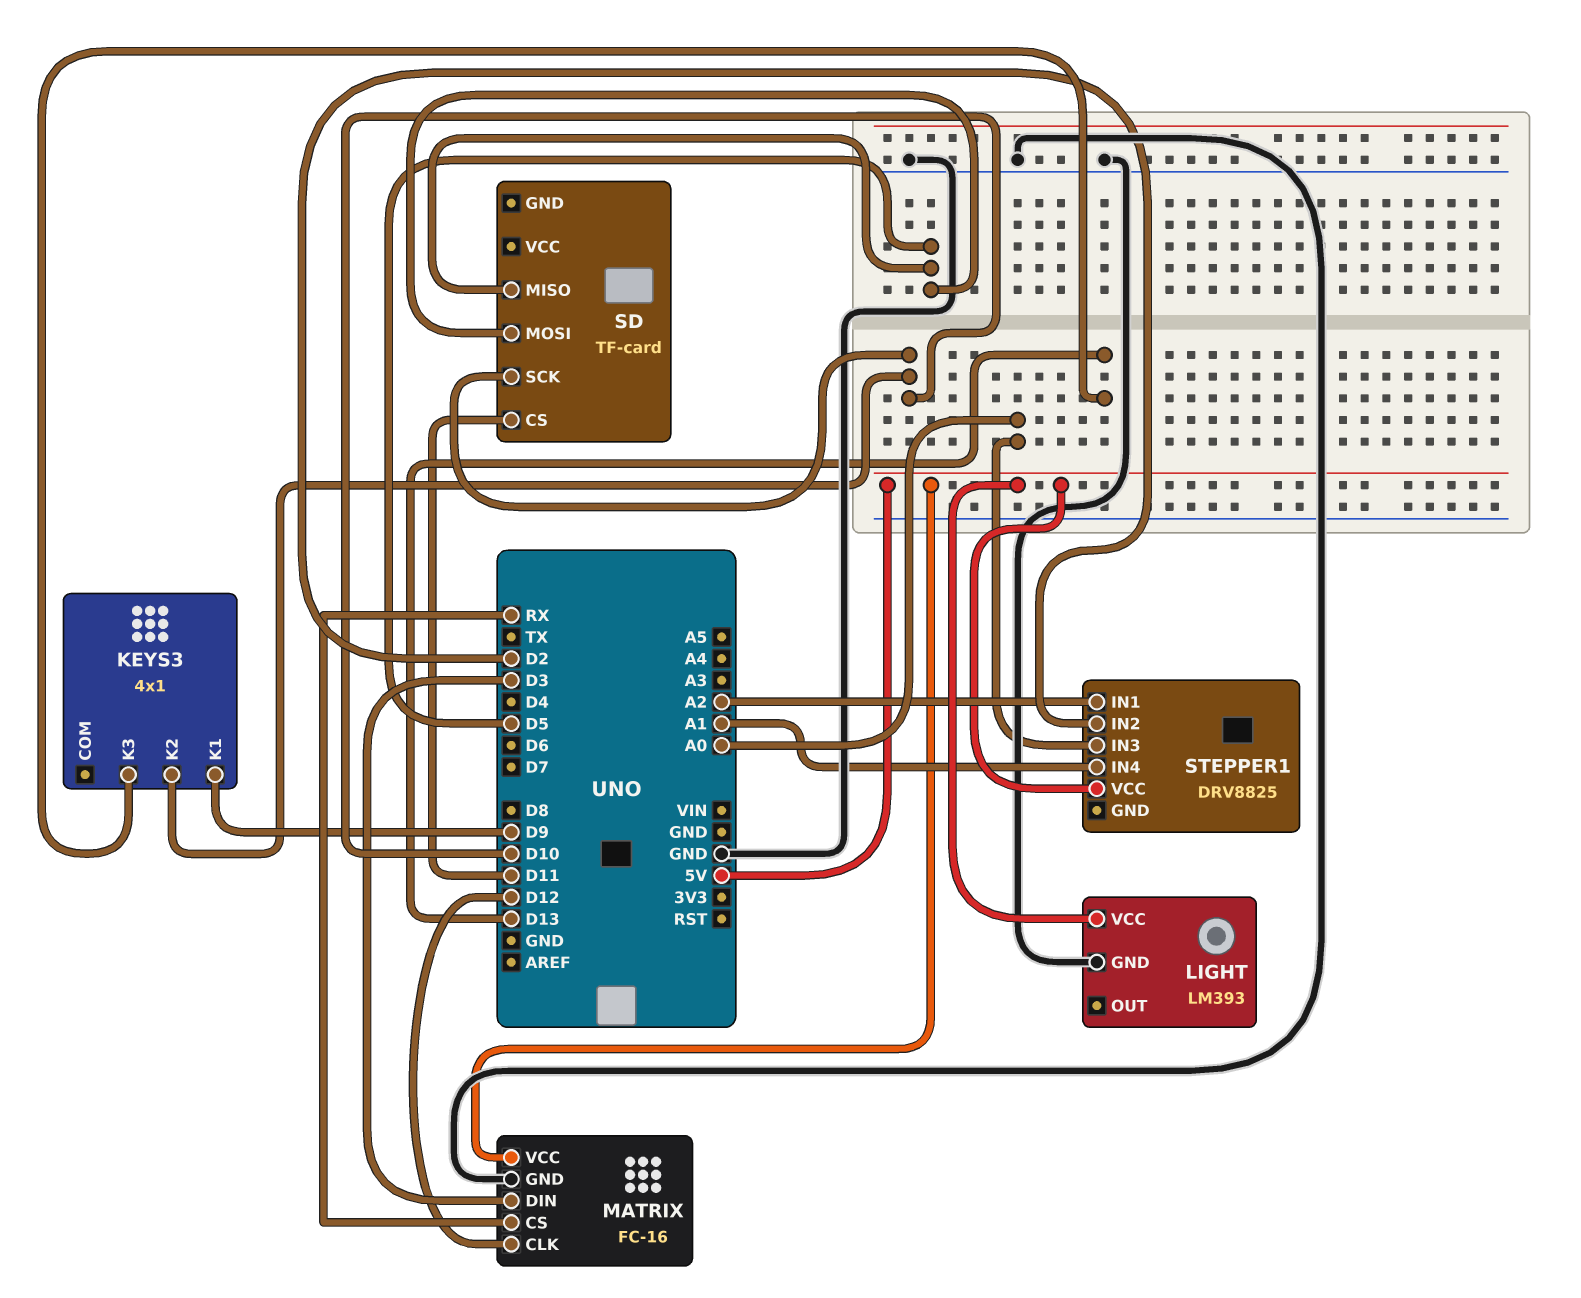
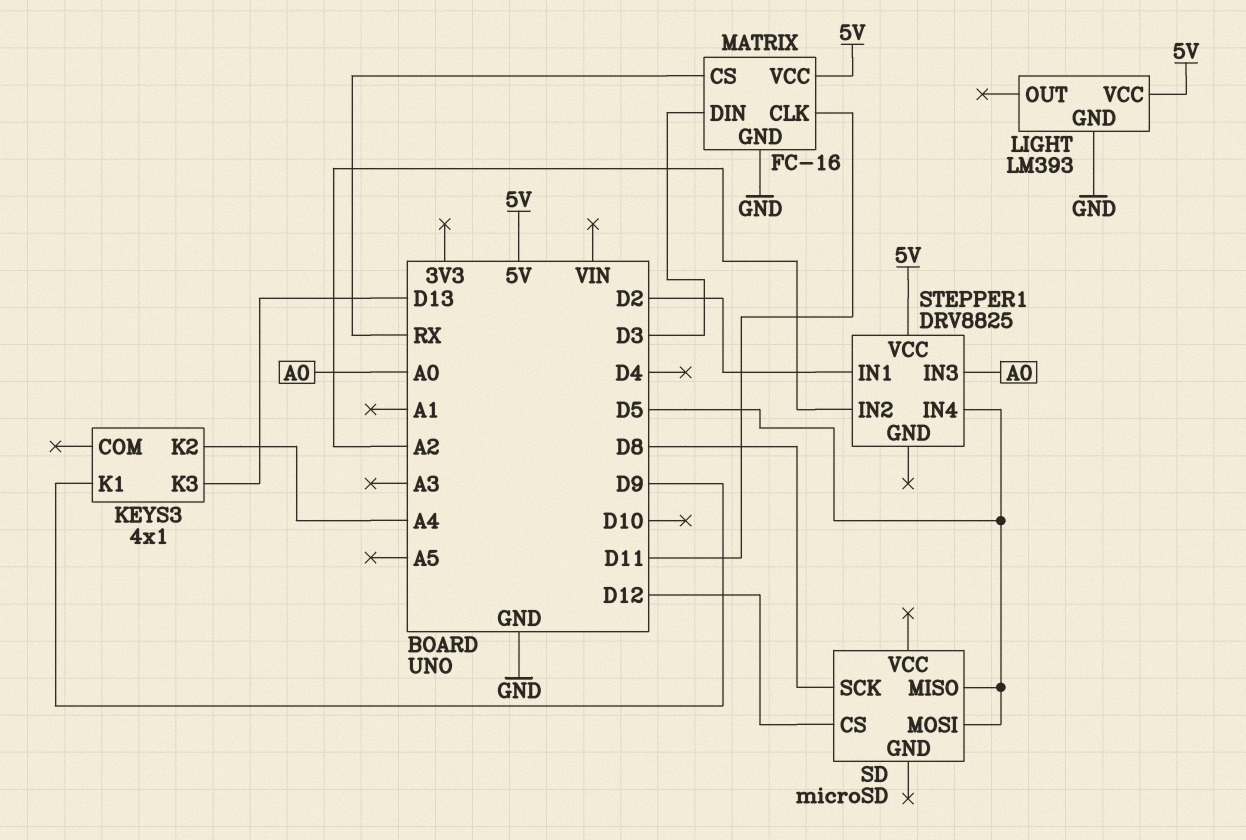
KEYS3 pin K2: D10 -> A4
MATRIX pin CLK: D12 -> D11
SD: TF-card -> microSD
SD pin CS: D11 -> D12
SD pin SCK: D10 -> D8
STEPPER1 pin IN1: A2 -> D2
STEPPER1 pin IN2: D2 -> A2
STEPPER1 pin IN4: A1 -> D5

